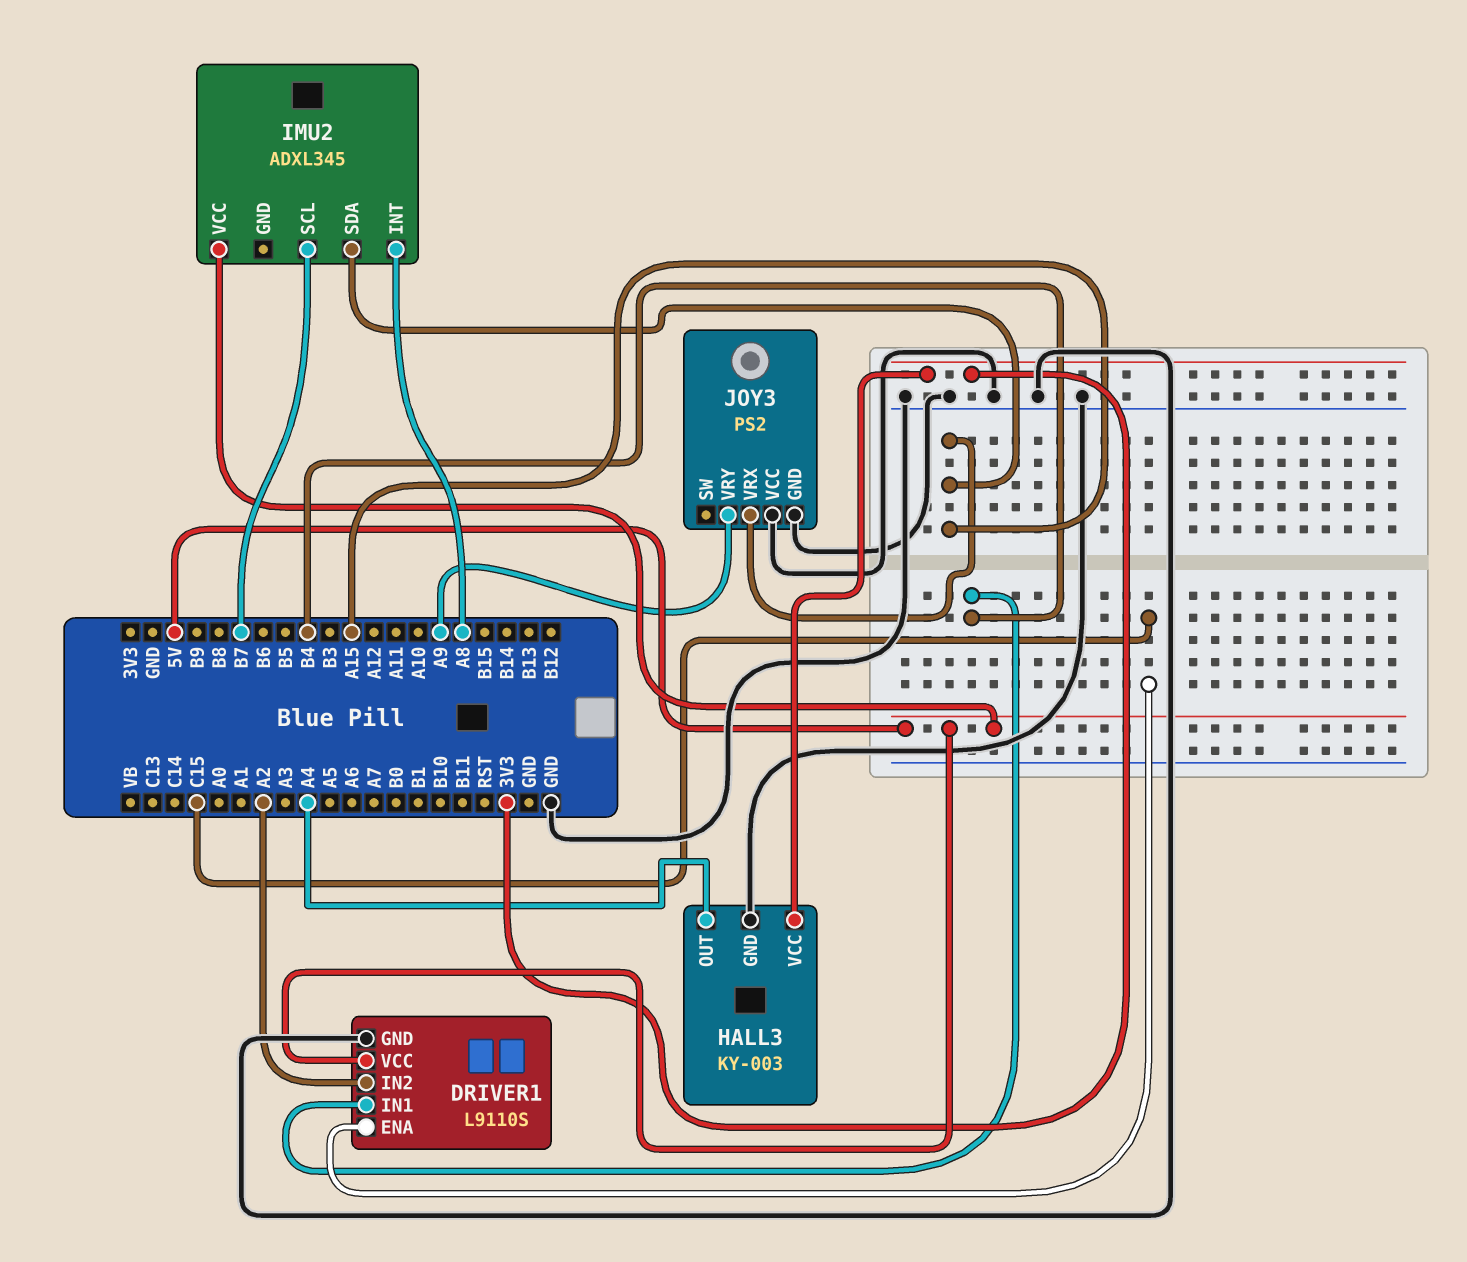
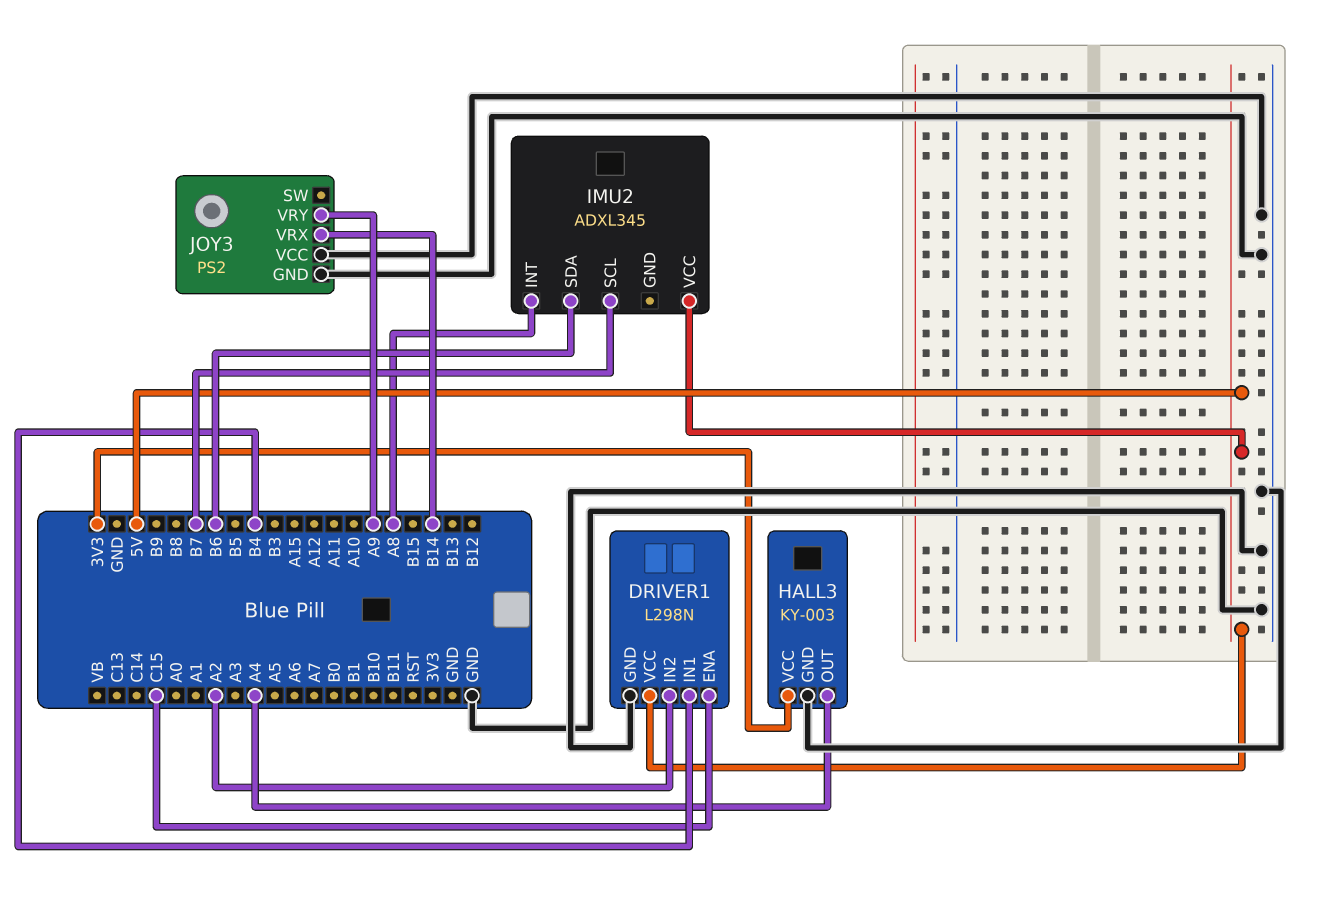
DRIVER1: L9110S -> L298N
IMU2 pin SDA: A15 -> B6
JOY3 pin VRX: A15 -> B14

